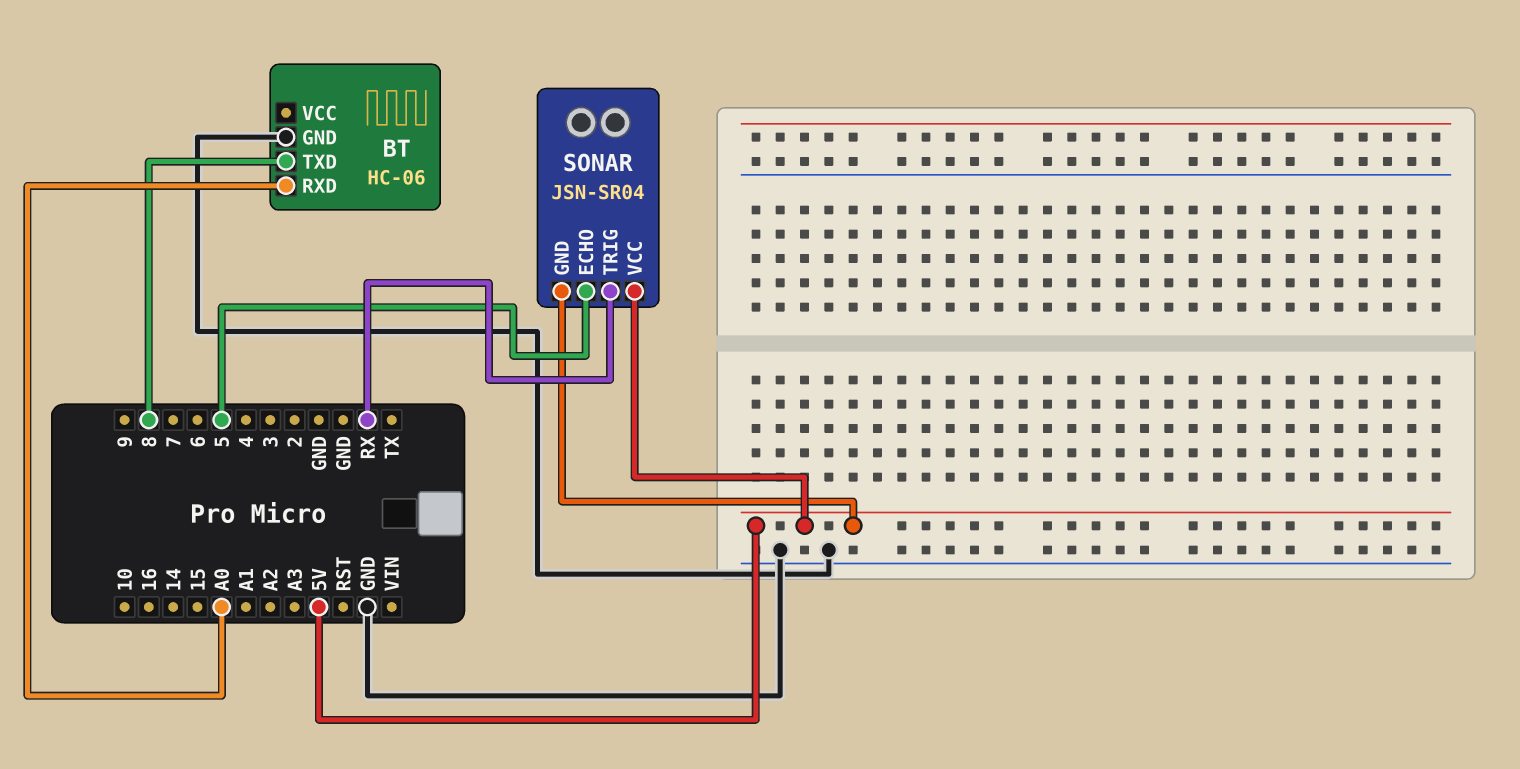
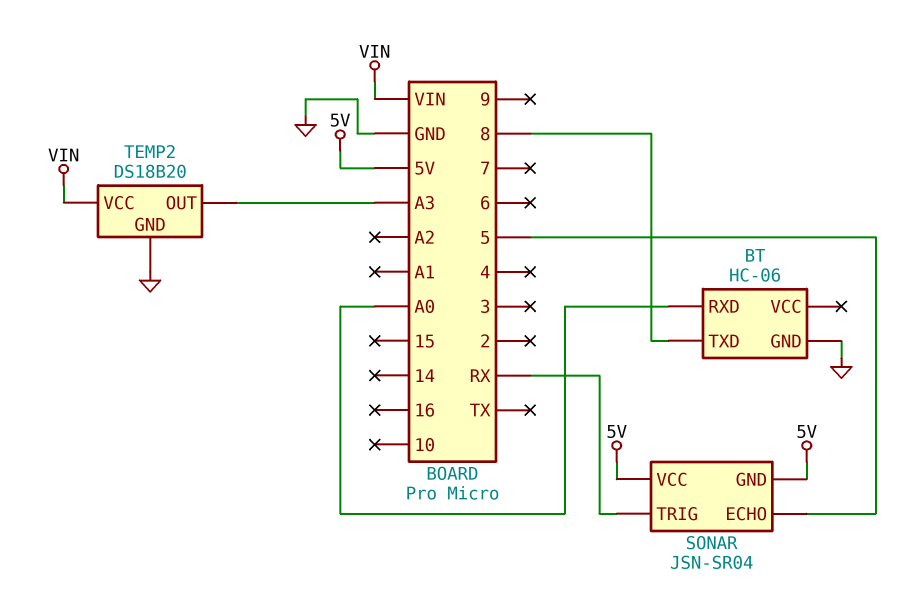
TEMP2: none -> DS18B20
TEMP2 pin GND: none -> GND
TEMP2 pin OUT: none -> A3
TEMP2 pin VCC: none -> VIN

